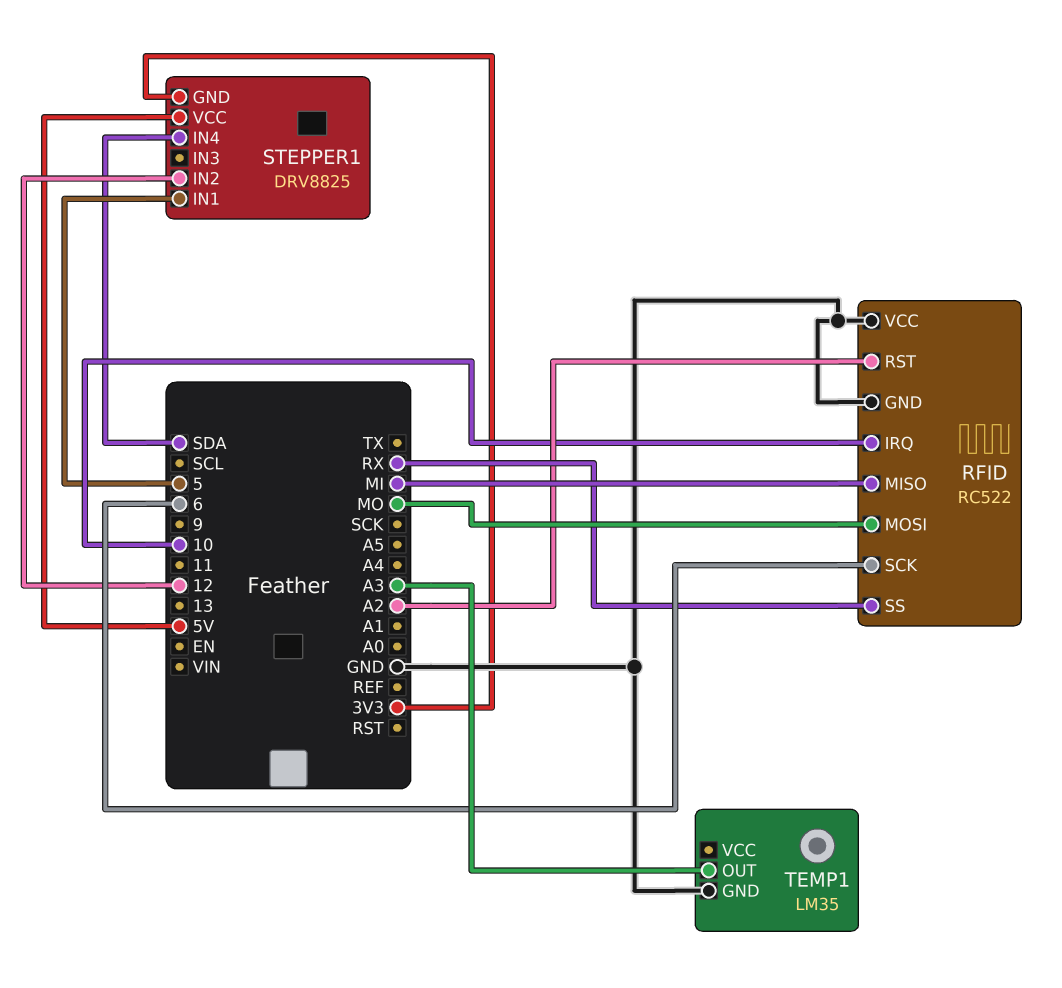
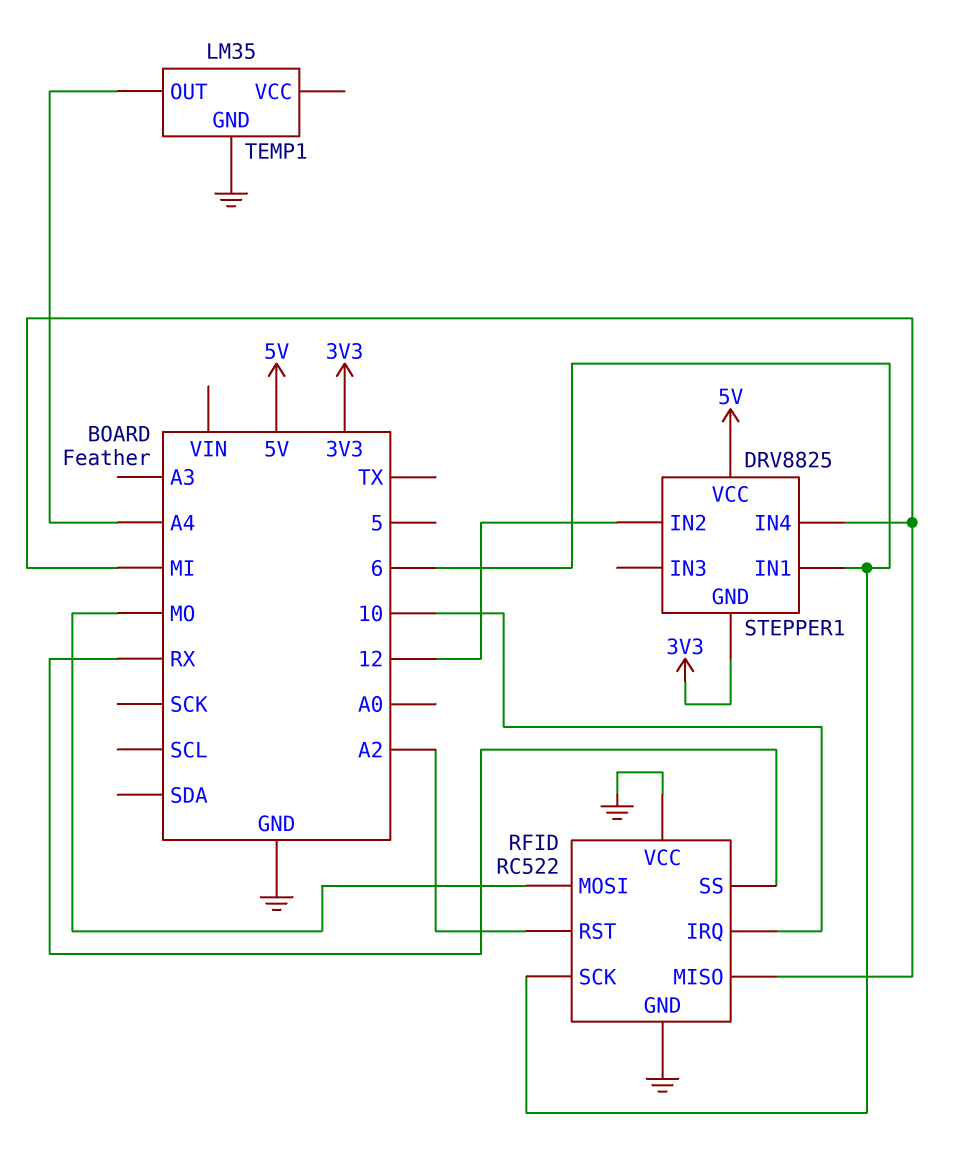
STEPPER1 pin IN1: 5 -> 6
STEPPER1 pin IN4: SDA -> MI
TEMP1 pin OUT: A3 -> A4

